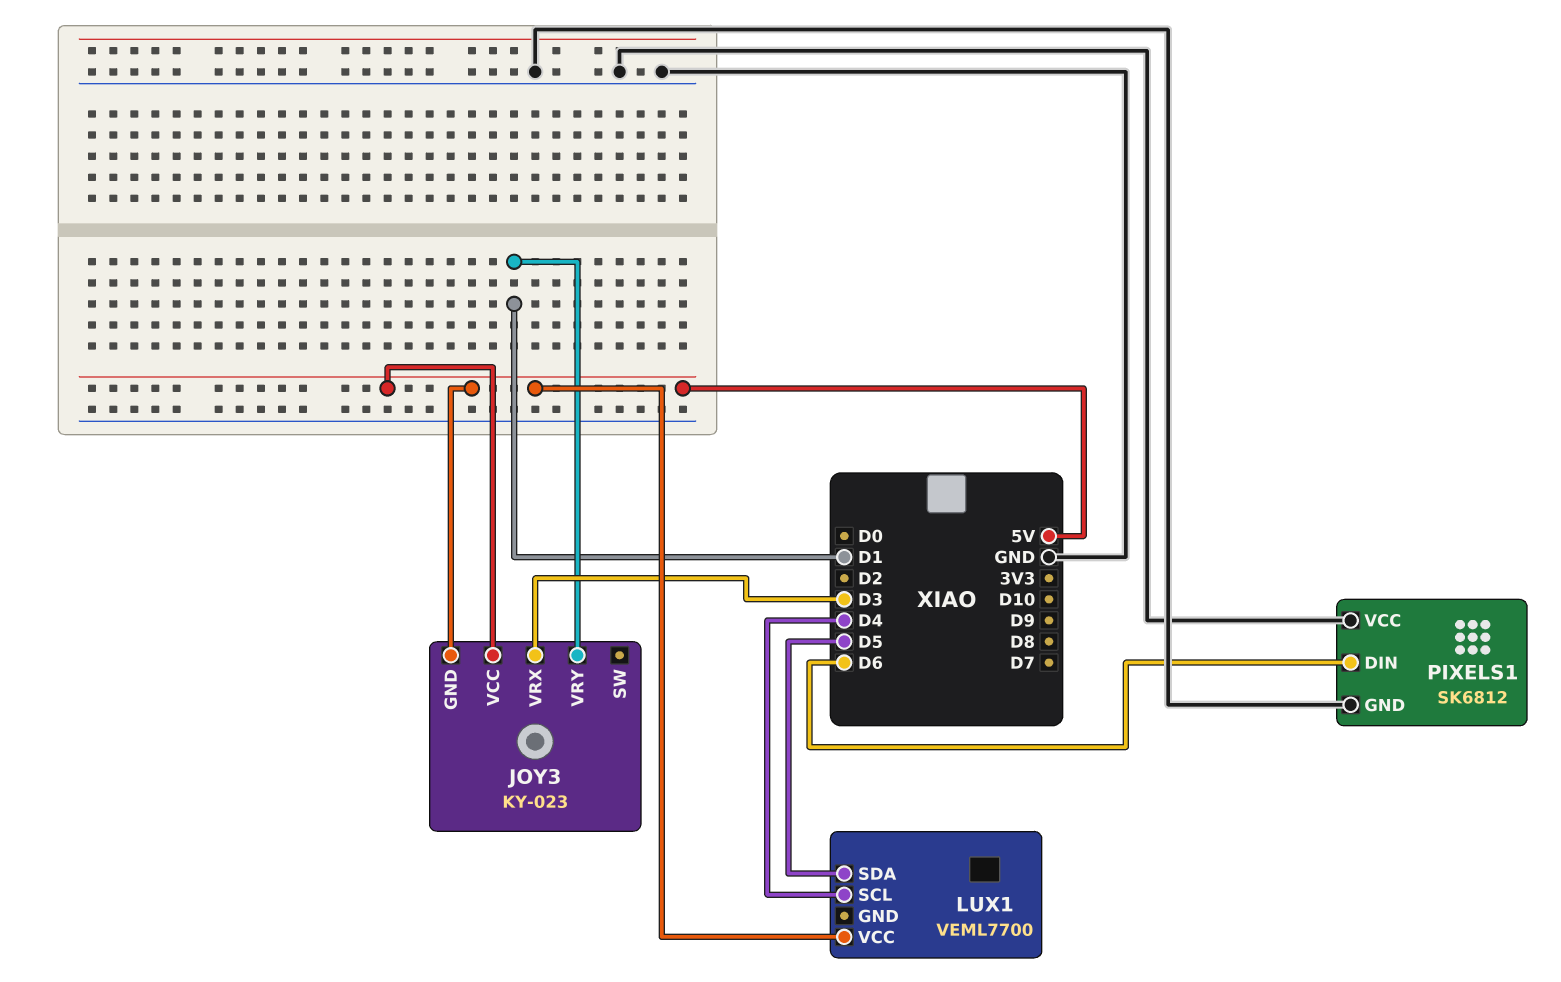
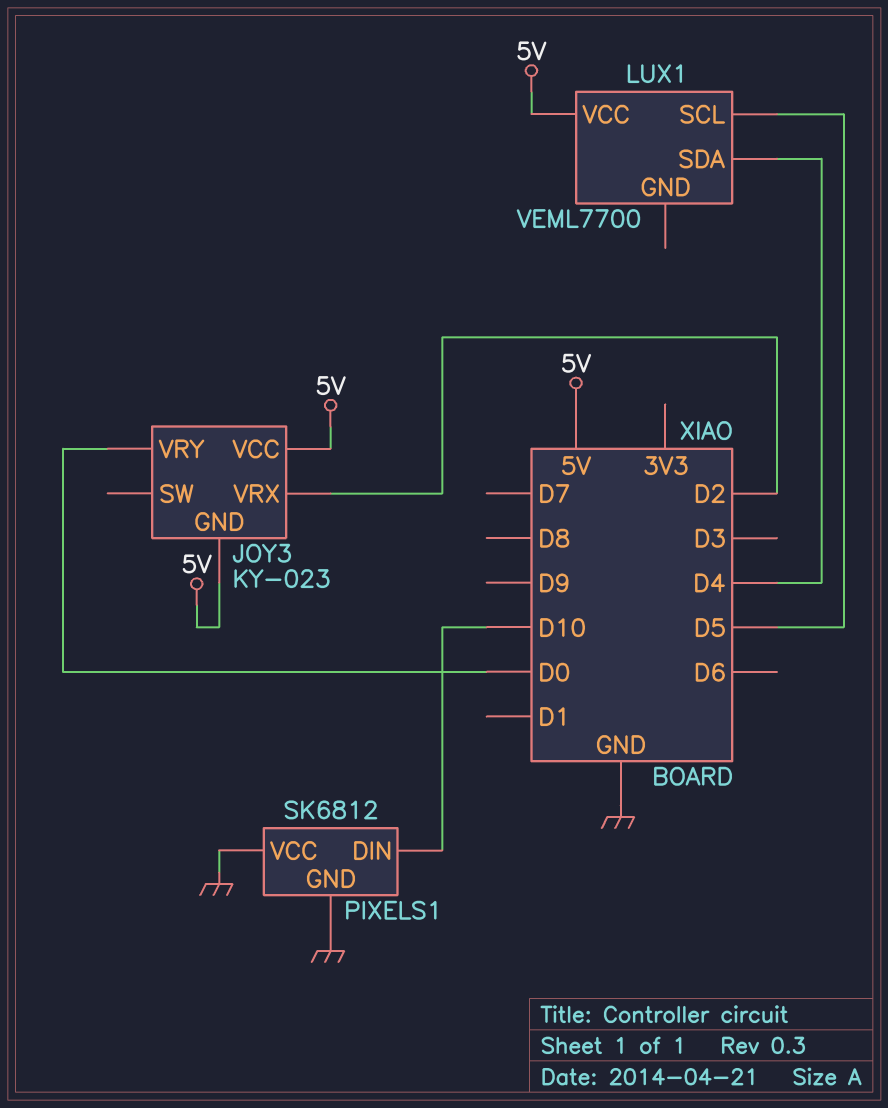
JOY3 pin VRX: D3 -> D2
JOY3 pin VRY: D1 -> D0
LUX1 pin SCL: D4 -> D5
LUX1 pin SDA: D5 -> D4
PIXELS1 pin DIN: D6 -> D10

